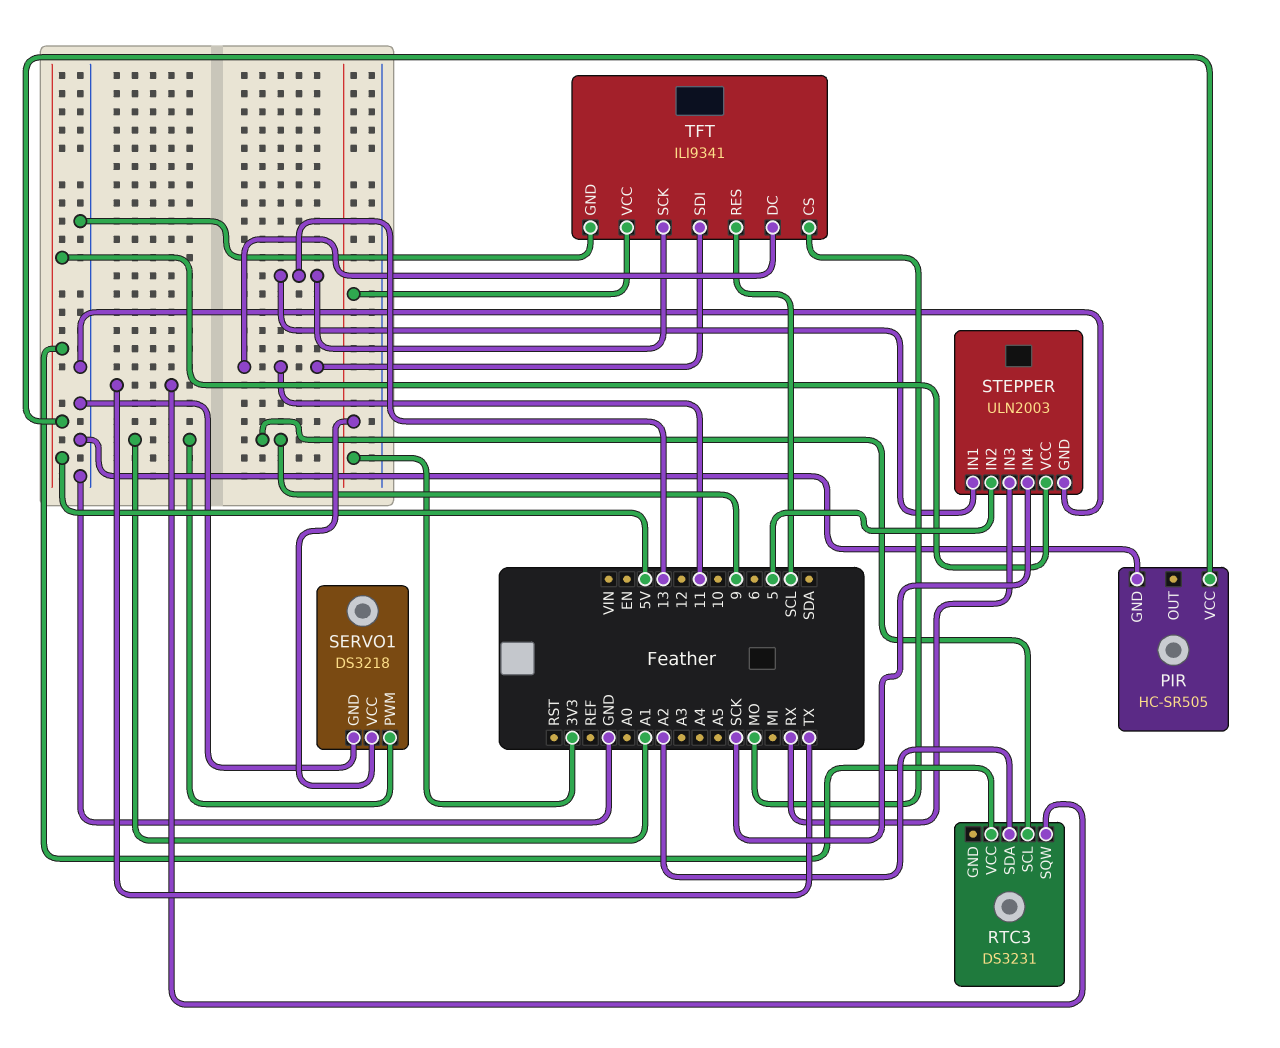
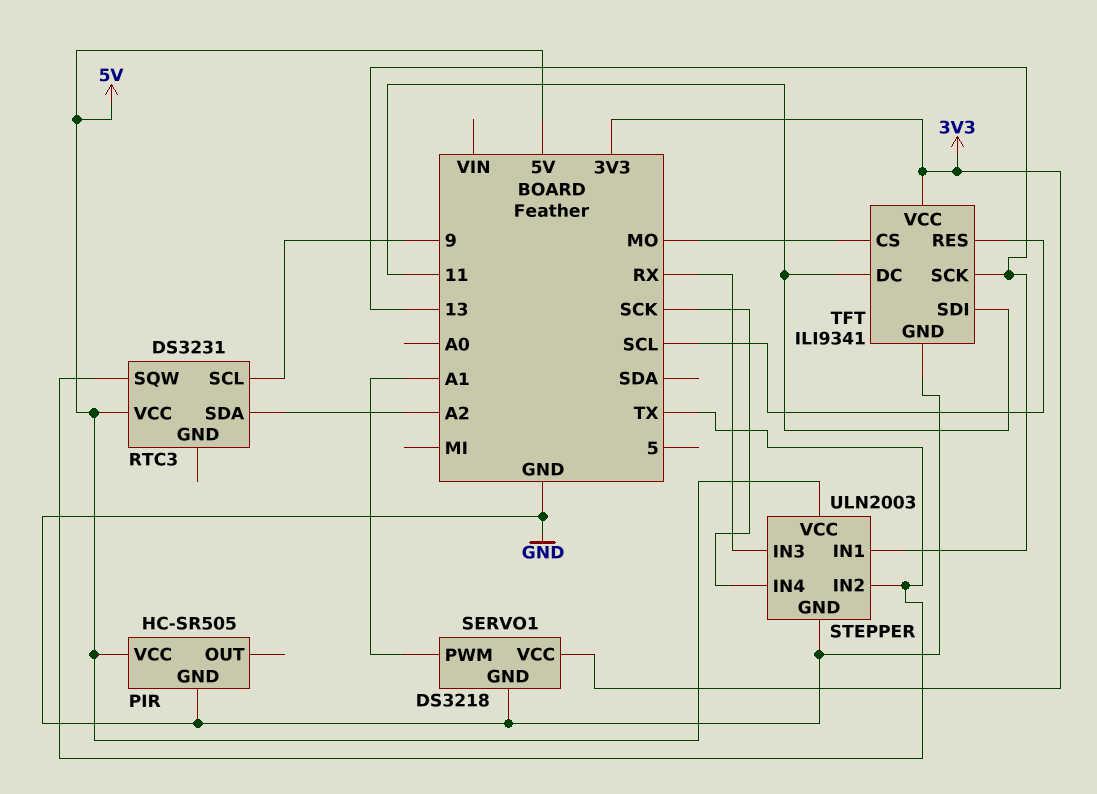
STEPPER pin IN2: 5 -> TX

